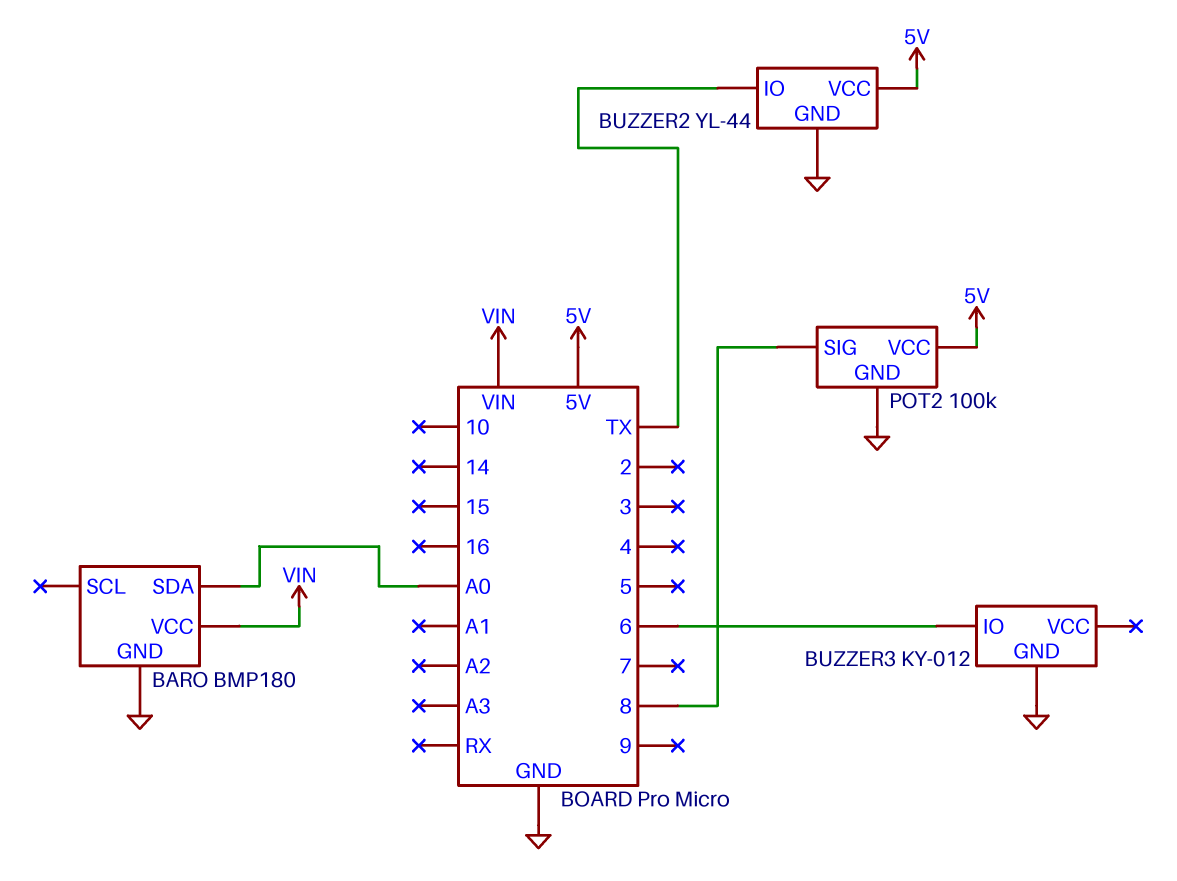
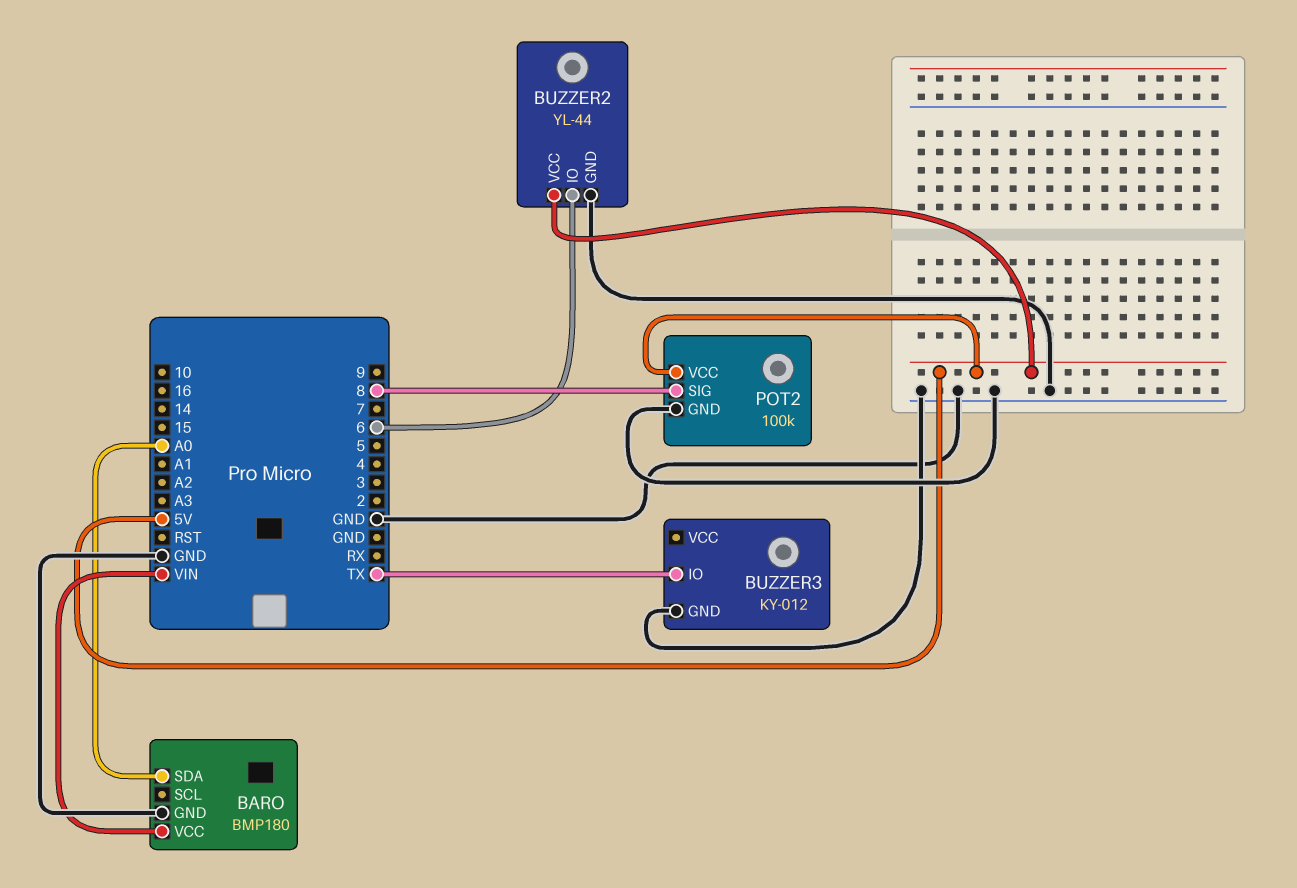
BUZZER2 pin IO: TX -> 6
BUZZER3 pin IO: 6 -> TX

